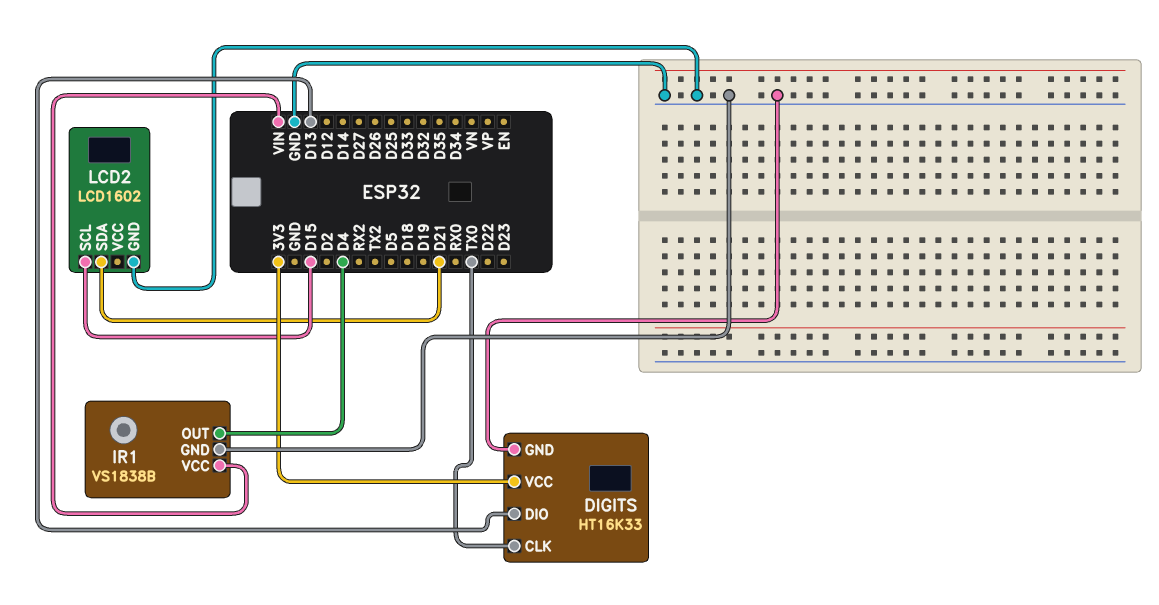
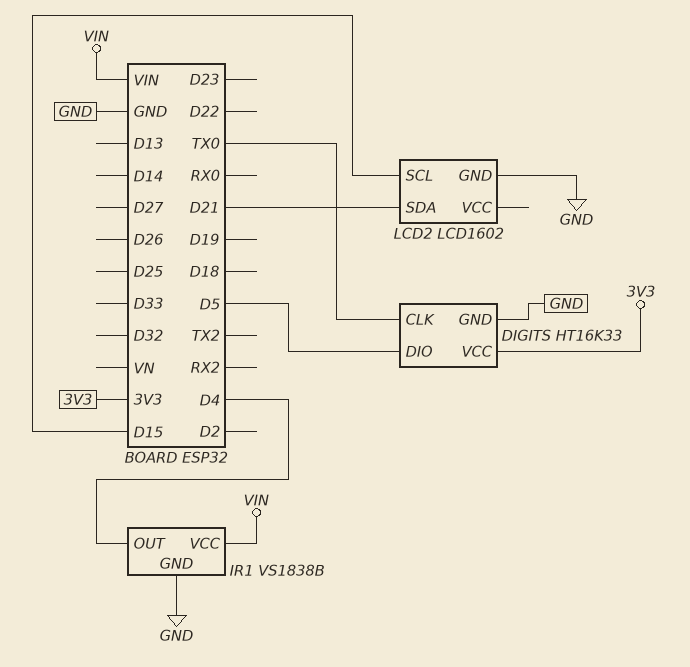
DIGITS pin DIO: D13 -> D5

